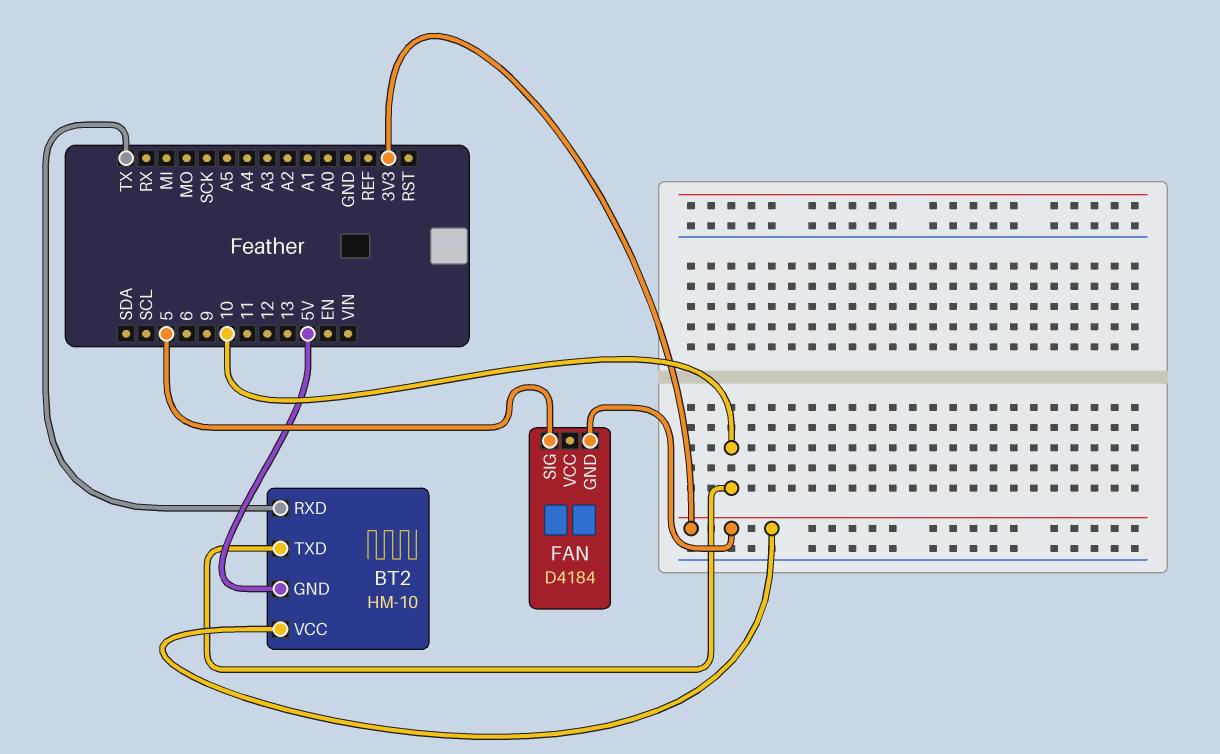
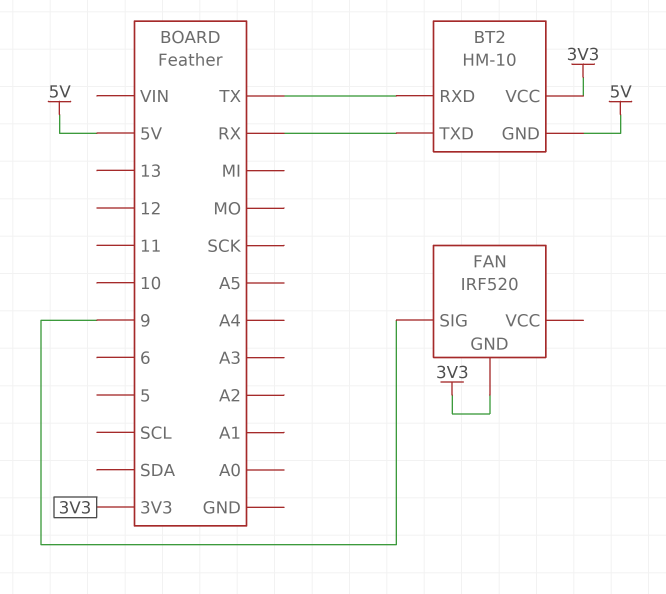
BT2 pin TXD: 10 -> RX
FAN: D4184 -> IRF520
FAN pin SIG: 5 -> 9

